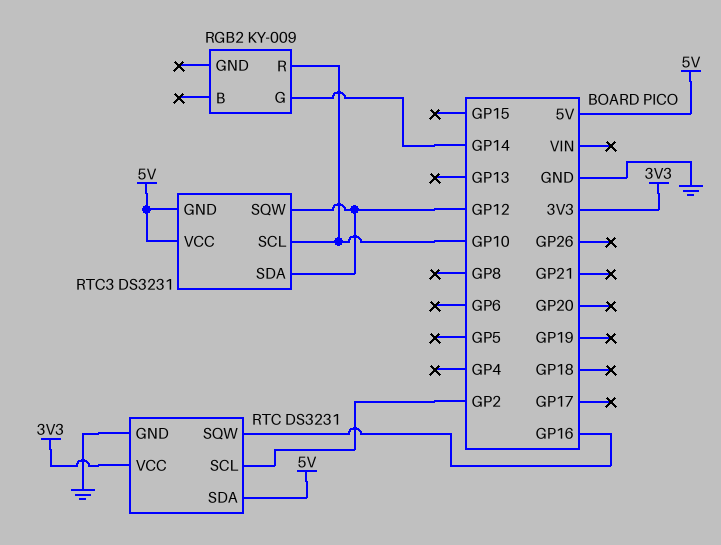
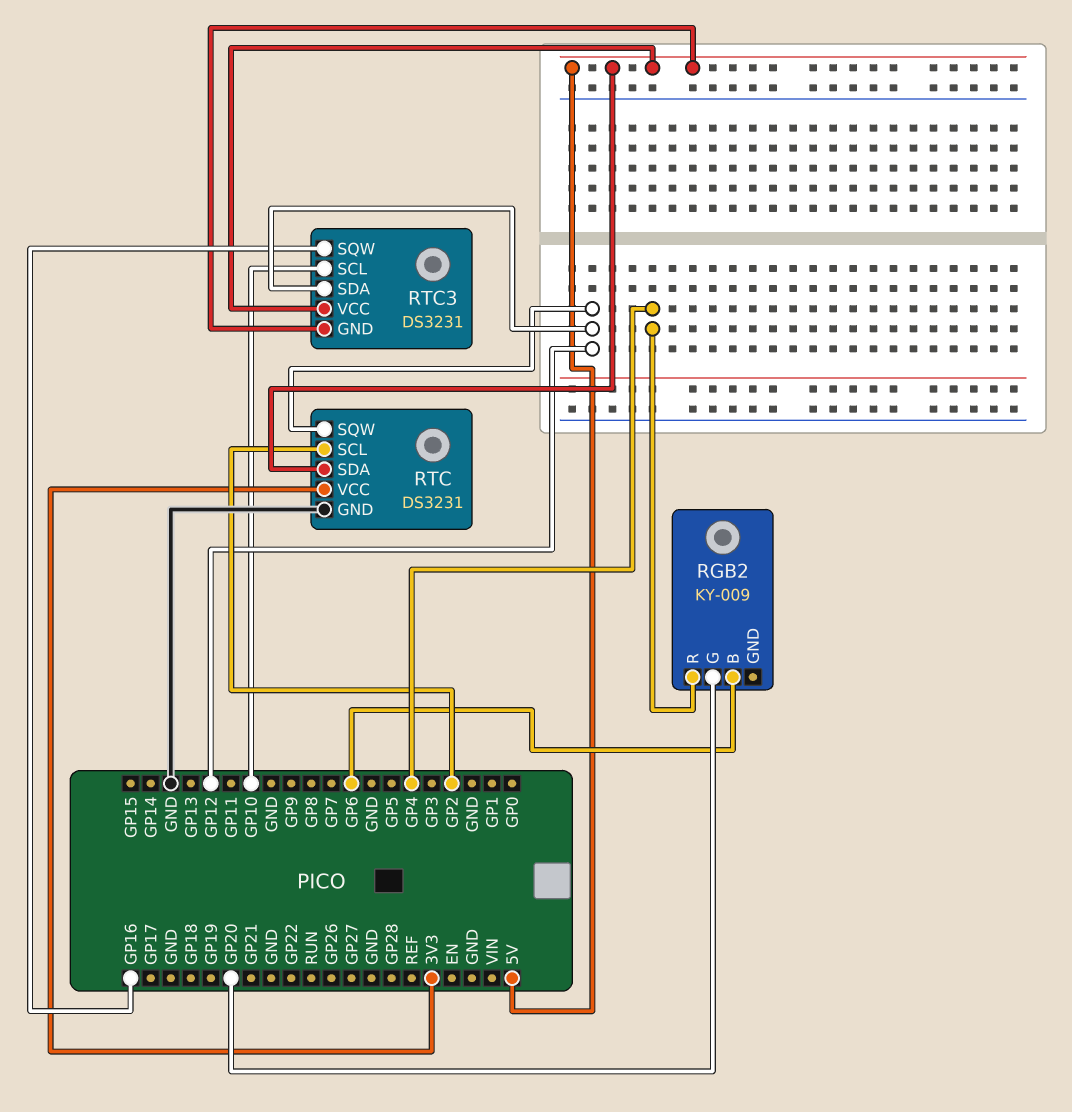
RGB2 pin B: none -> GP6
RGB2 pin G: GP14 -> GP20
RGB2 pin R: GP10 -> GP4
RTC pin SQW: GP16 -> GP12
RTC3 pin SQW: GP12 -> GP16

